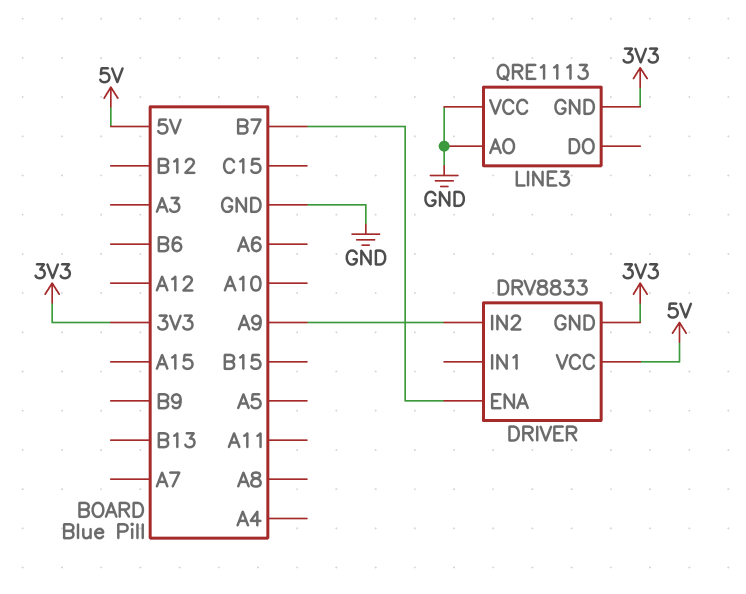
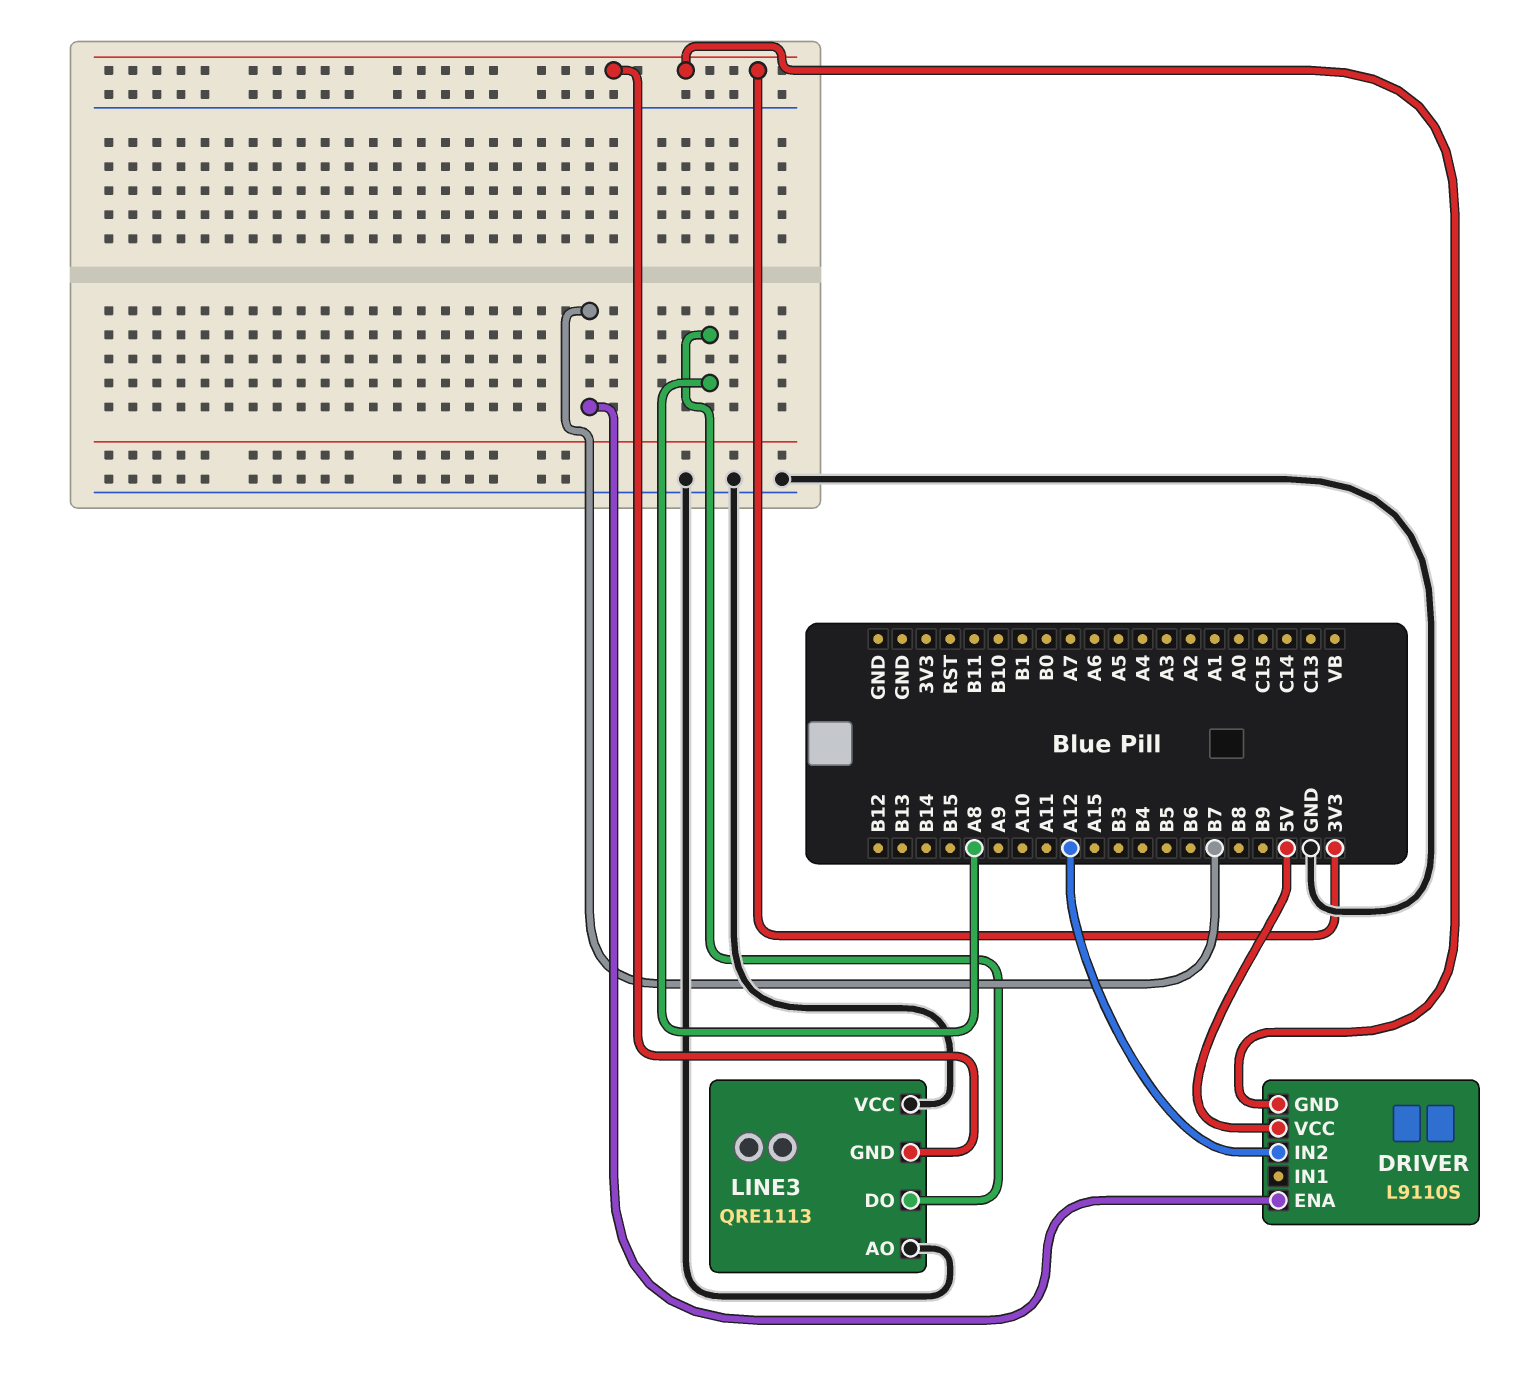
DRIVER: DRV8833 -> L9110S
DRIVER pin IN2: A9 -> A12
LINE3 pin DO: none -> A8

